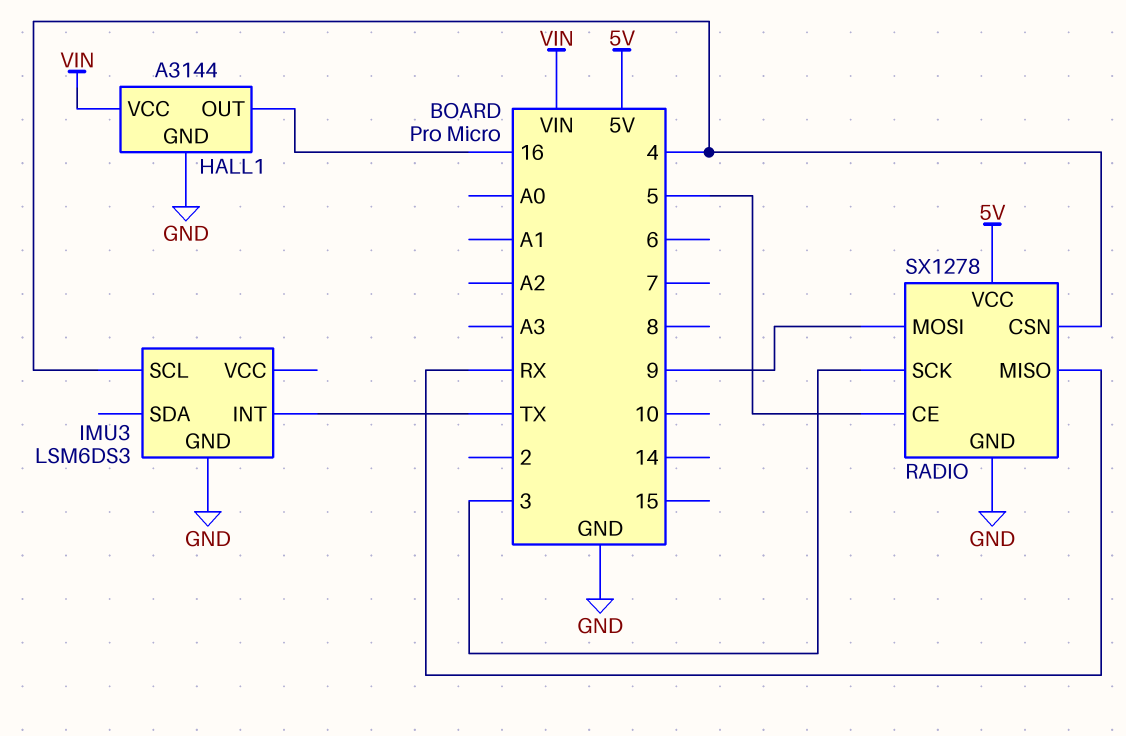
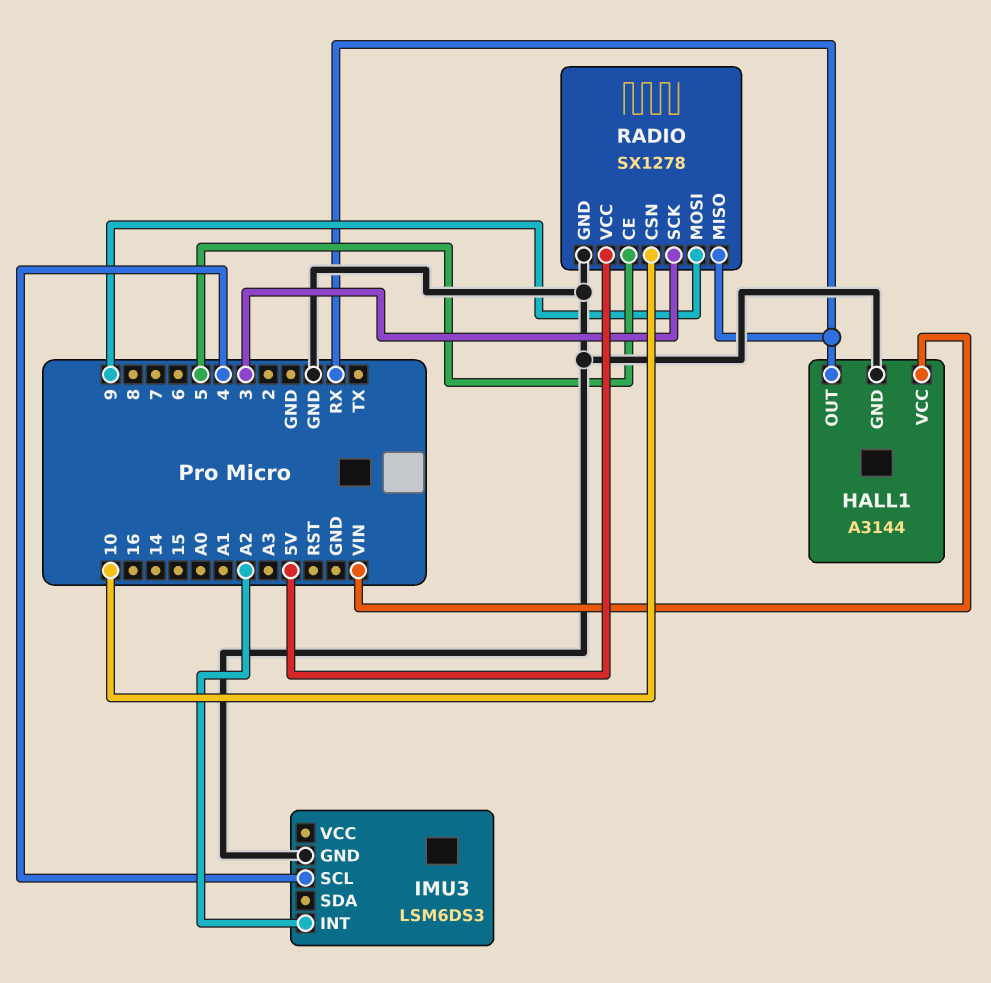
HALL1 pin OUT: 16 -> RX
IMU3 pin INT: TX -> A2
RADIO pin CSN: 4 -> 10

